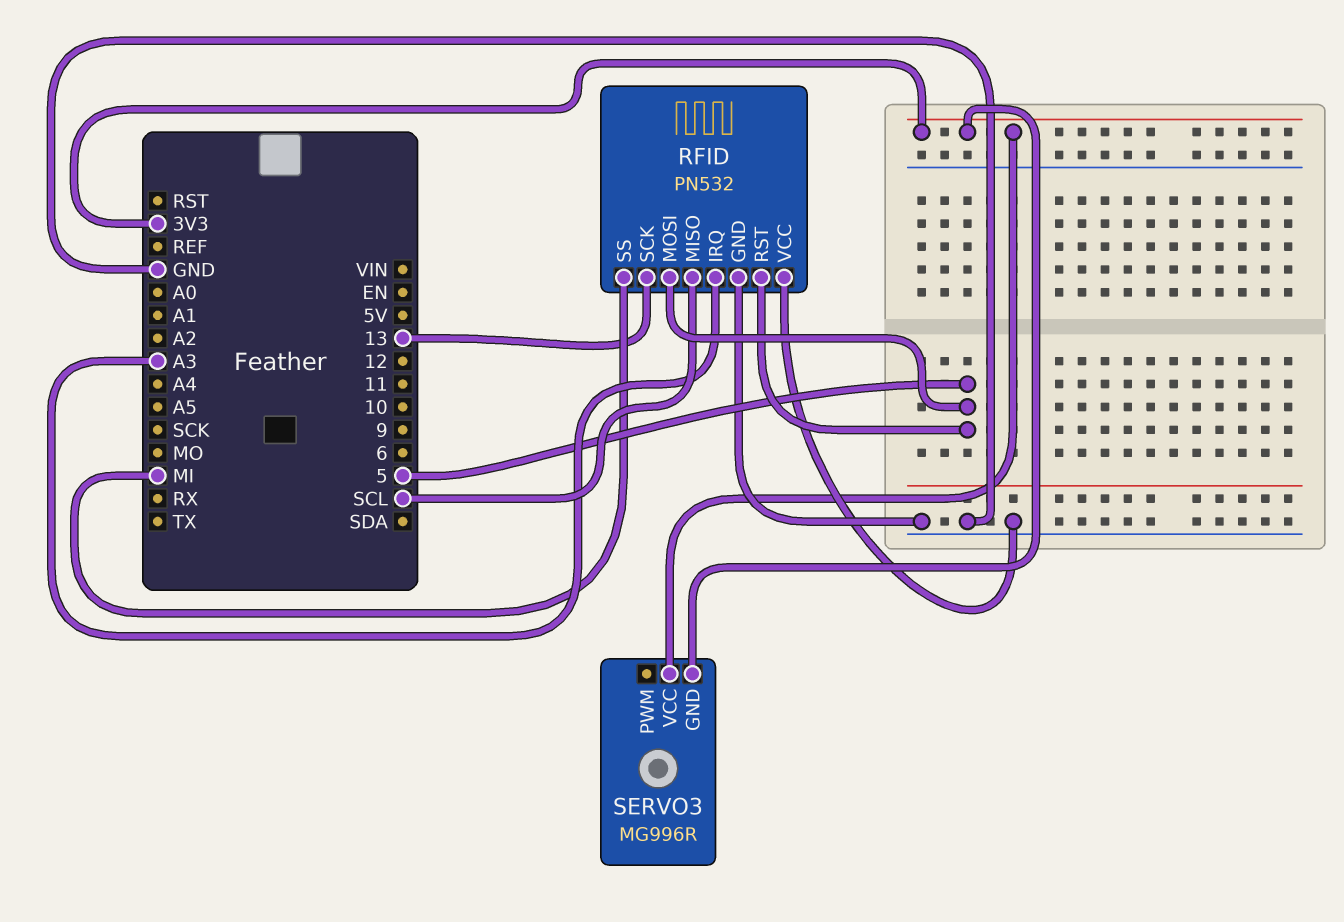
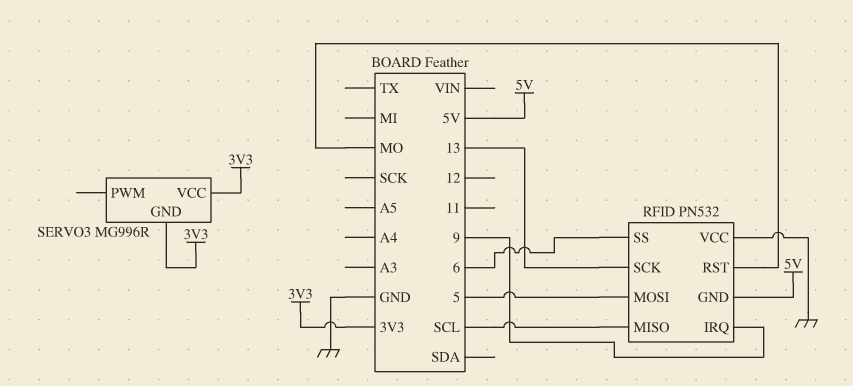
RFID pin GND: GND -> 5V
RFID pin IRQ: A3 -> 9
RFID pin RST: 5 -> MO
RFID pin SS: MI -> 6

